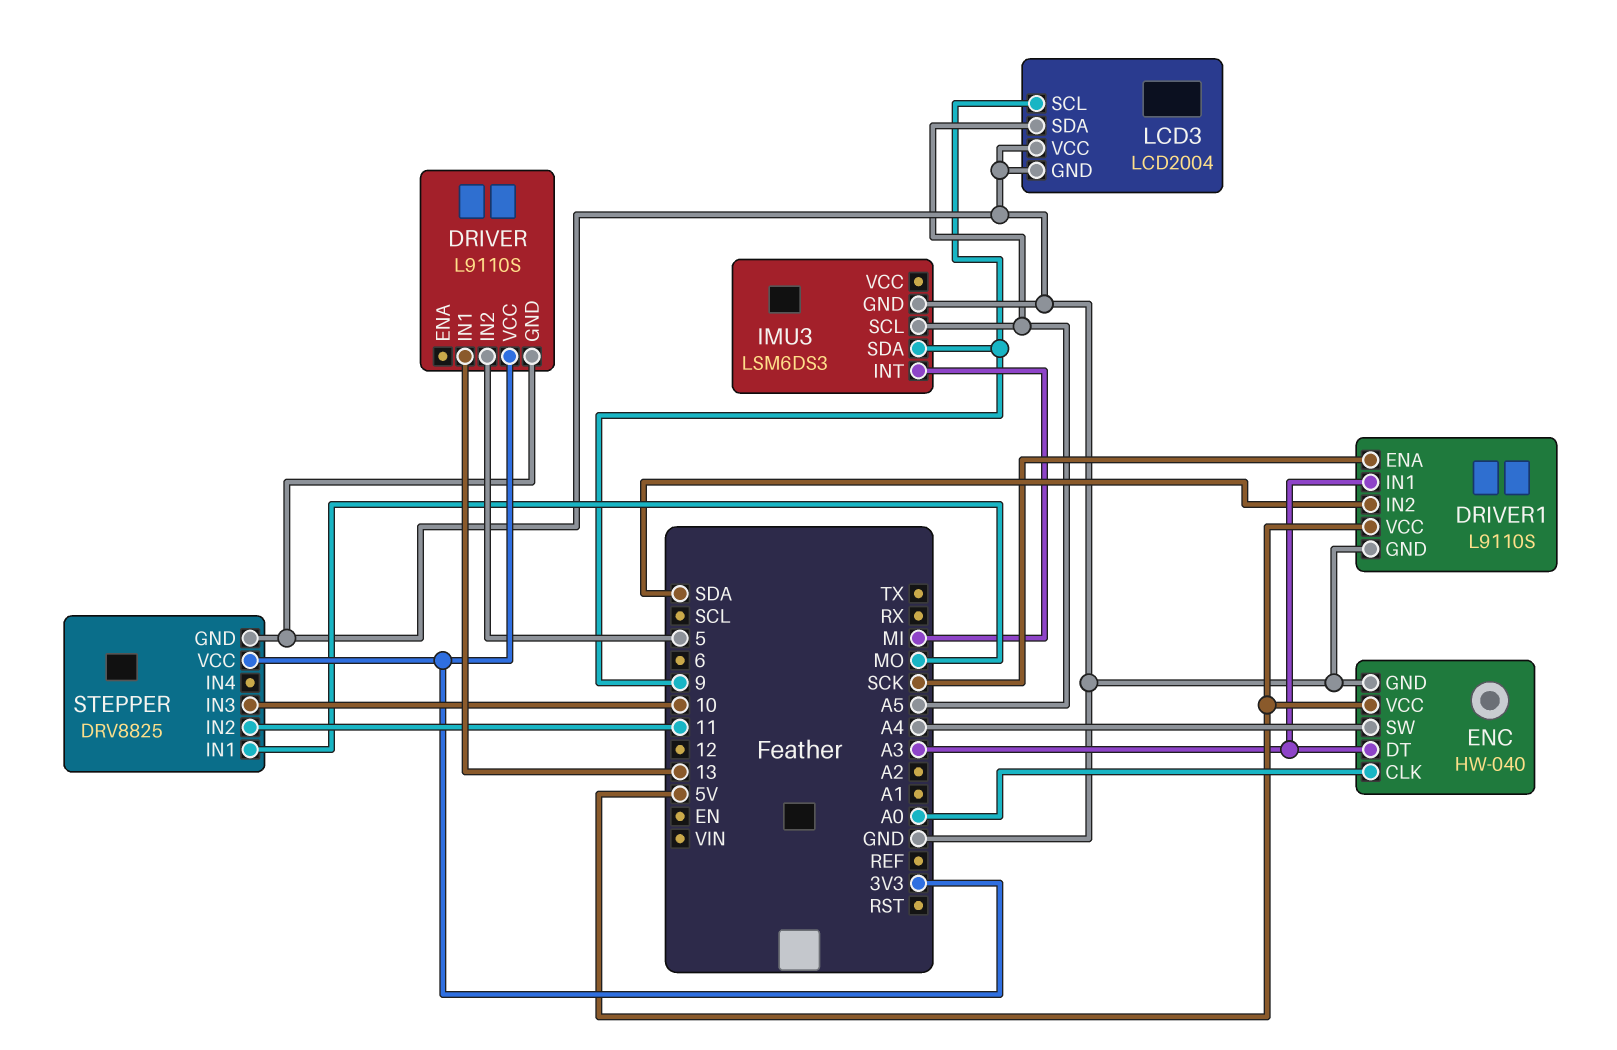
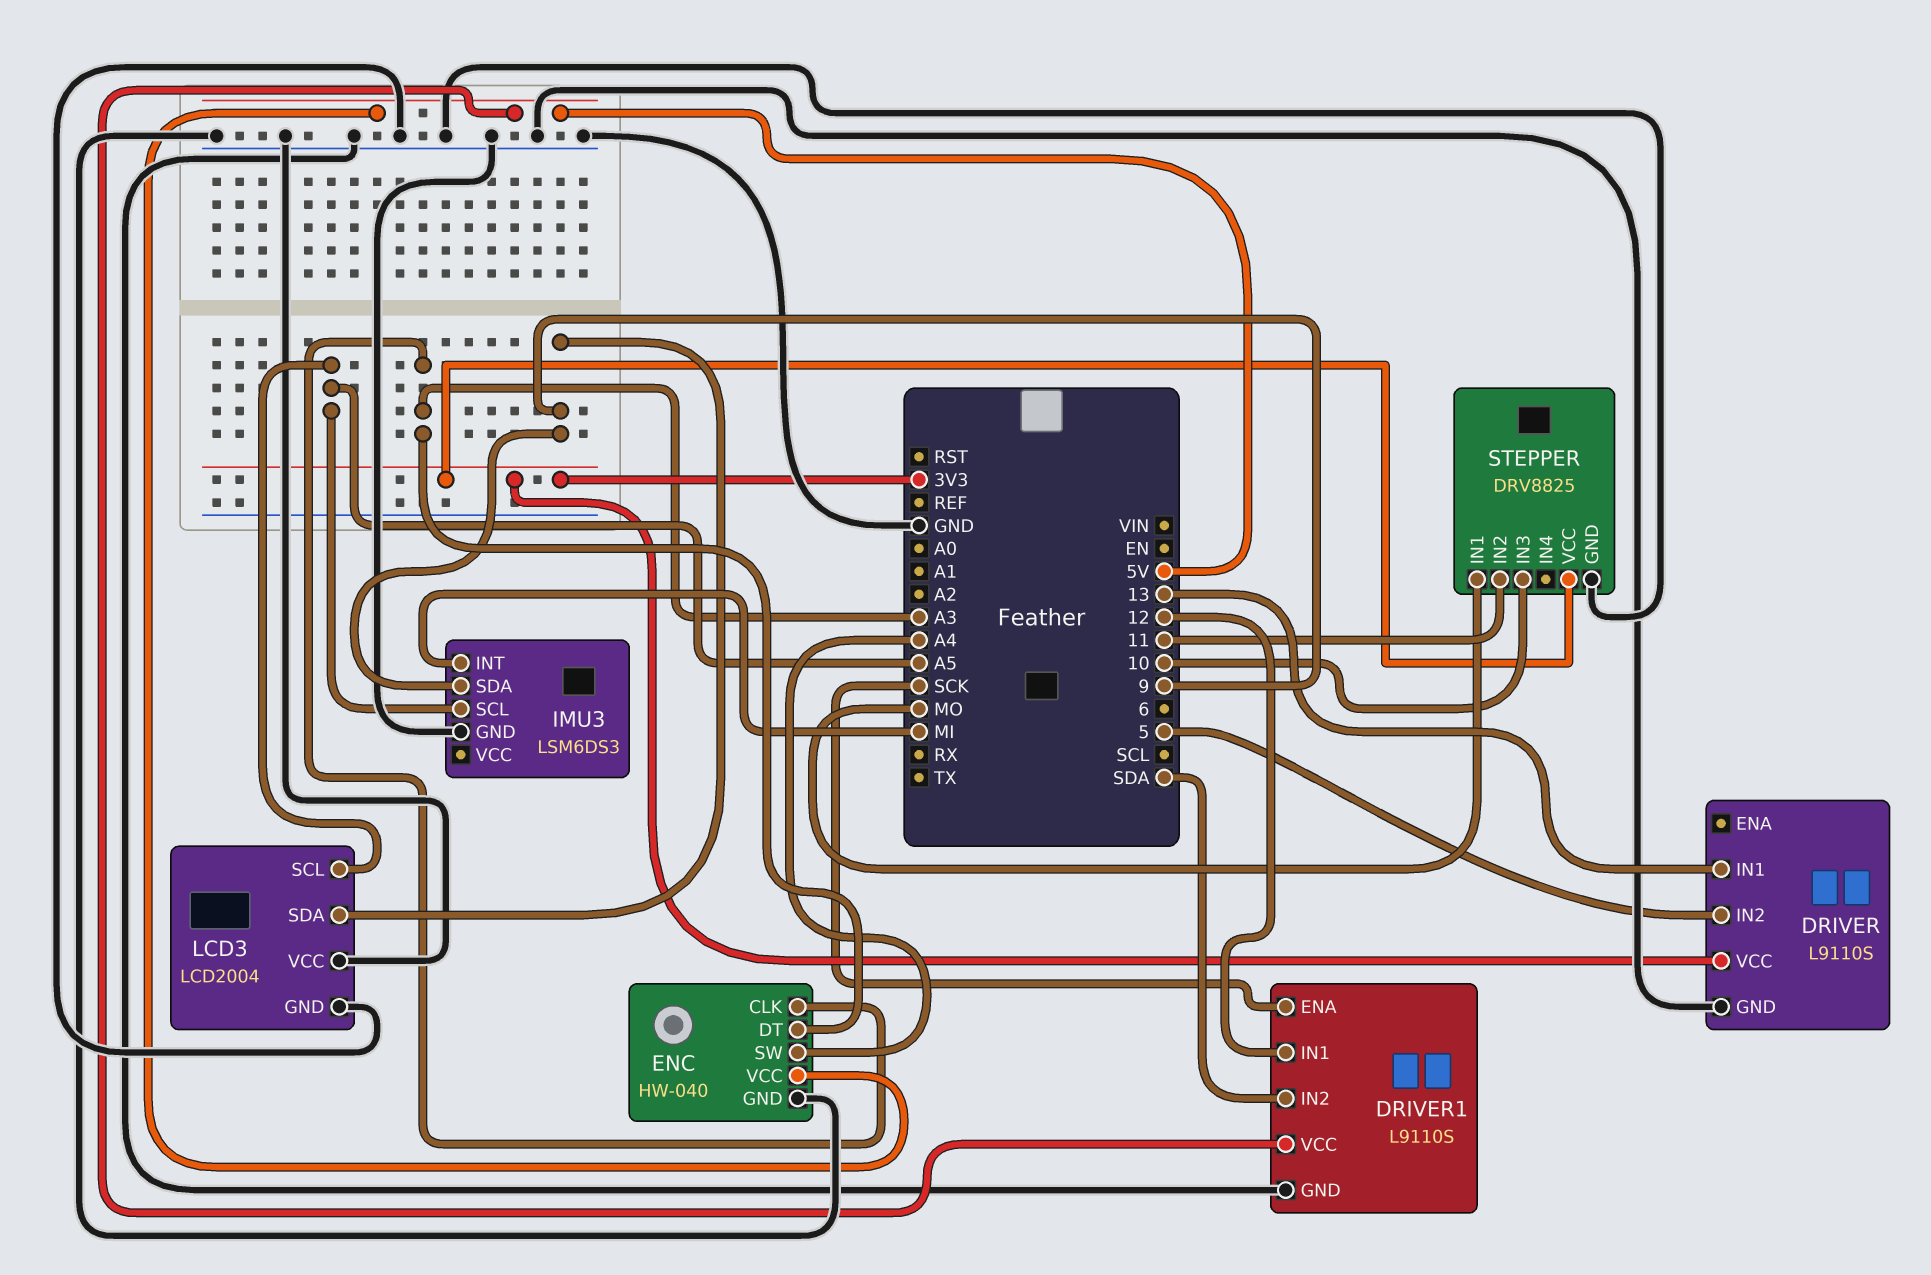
DRIVER1 pin IN1: A3 -> 12
ENC pin CLK: A0 -> A3
LCD3 pin SCL: 9 -> A5
LCD3 pin SDA: A5 -> 9

